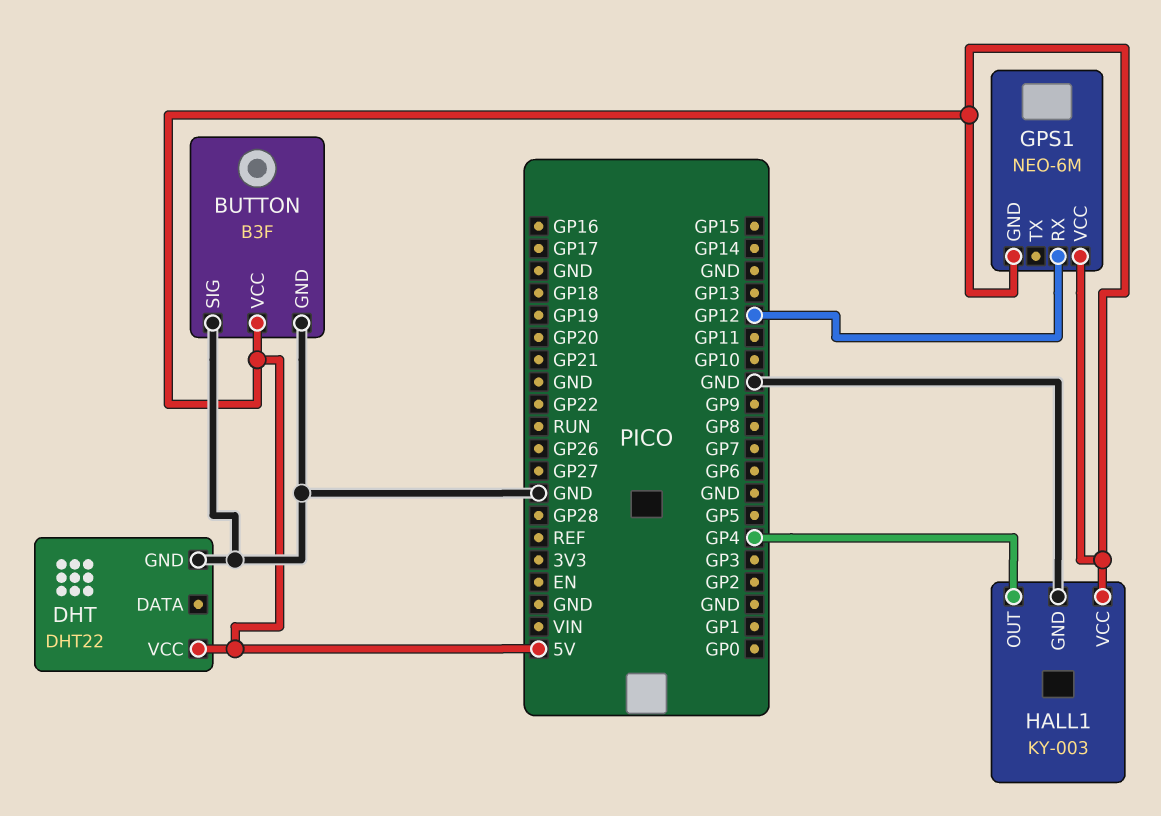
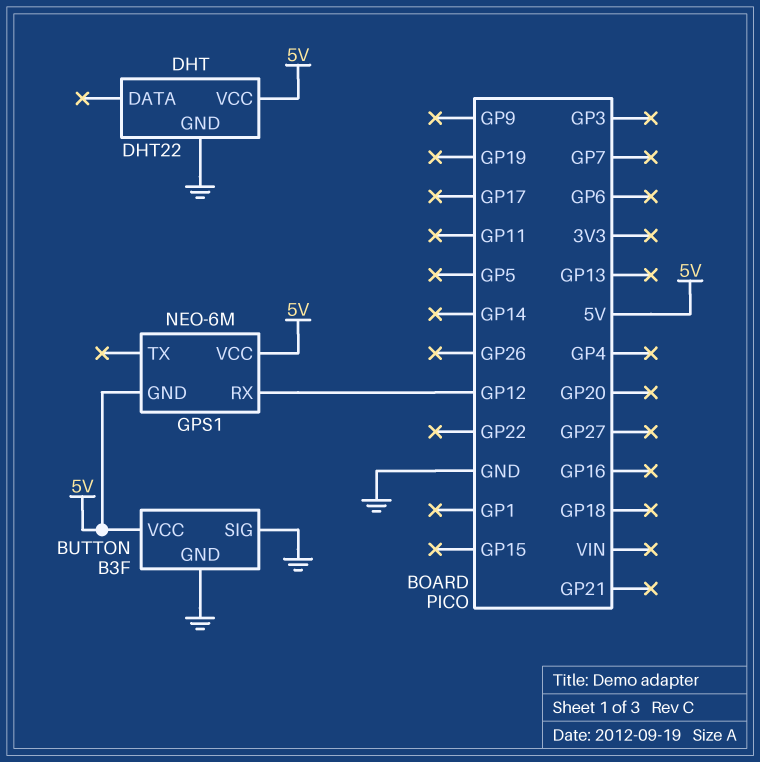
HALL1: KY-003 -> none
HALL1 pin GND: GND -> none
HALL1 pin OUT: GP4 -> none
HALL1 pin VCC: 5V -> none

